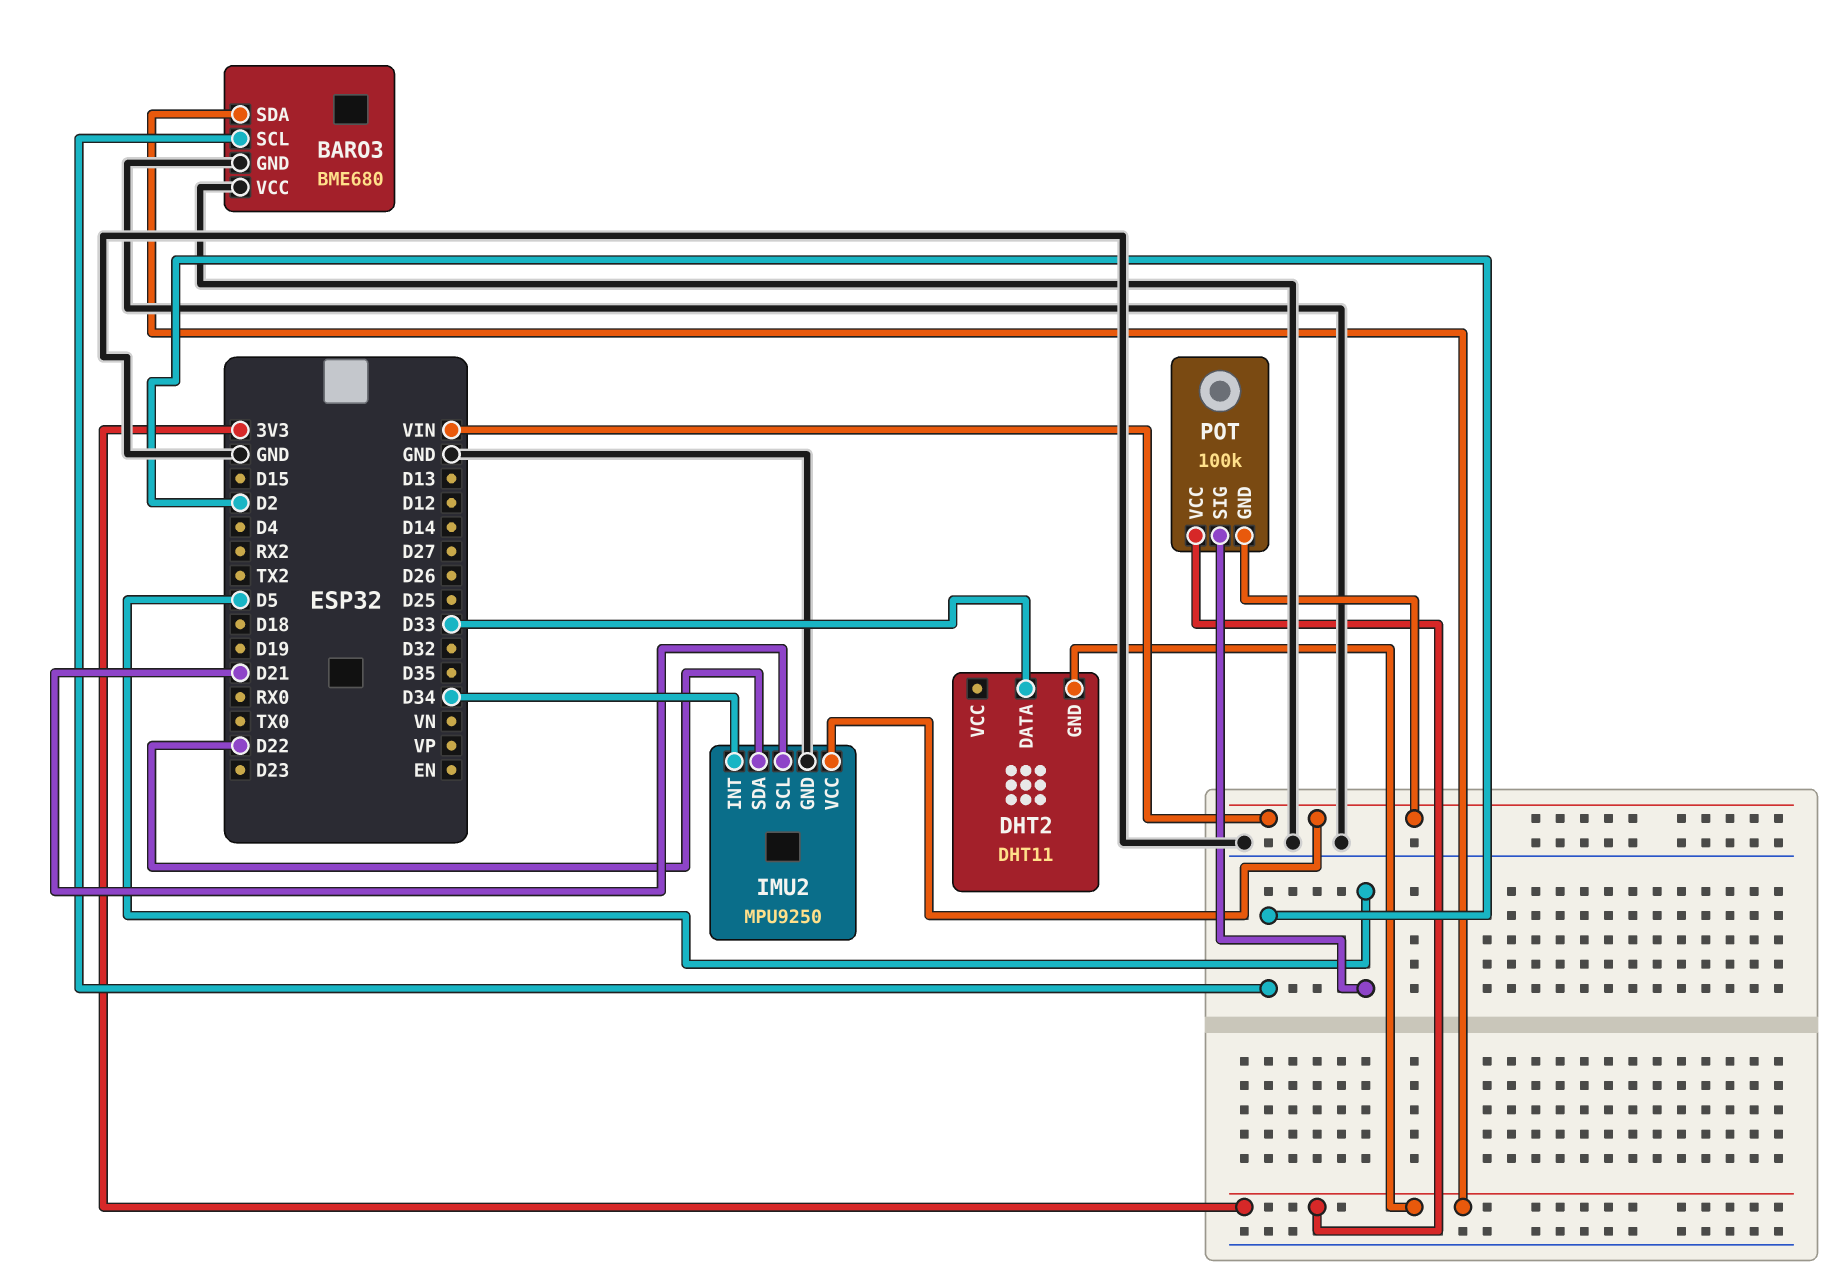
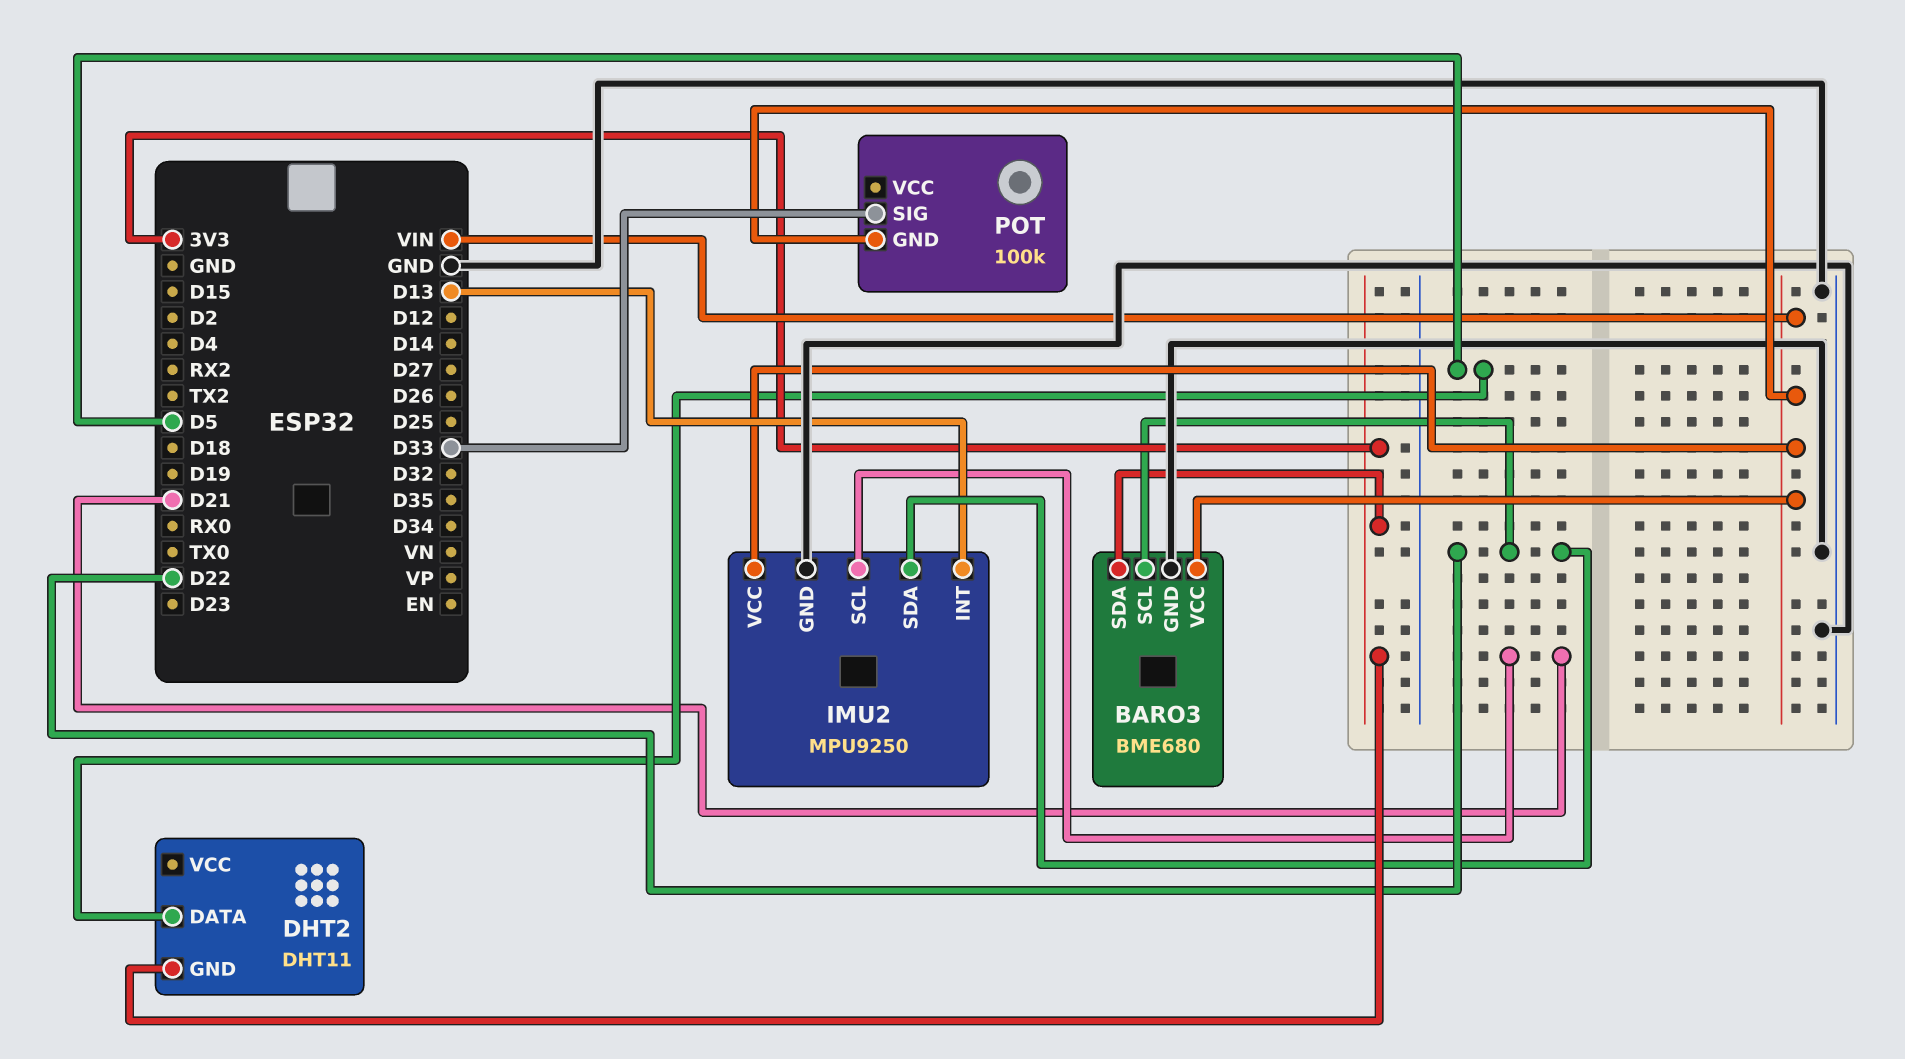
BARO3 pin SCL: D2 -> D22
BARO3 pin VCC: GND -> VIN
DHT2 pin DATA: D33 -> D5
IMU2 pin INT: D34 -> D13
POT pin SIG: D5 -> D33
POT pin VCC: 3V3 -> none

